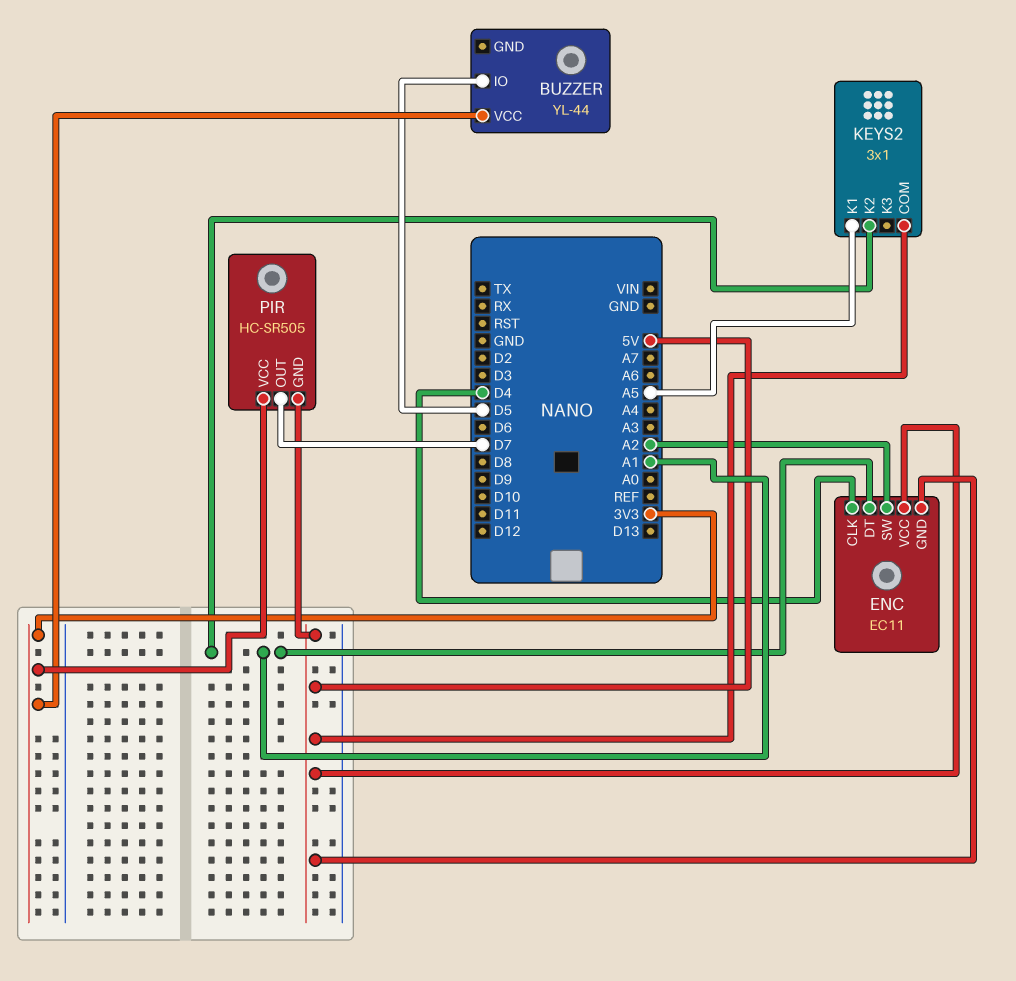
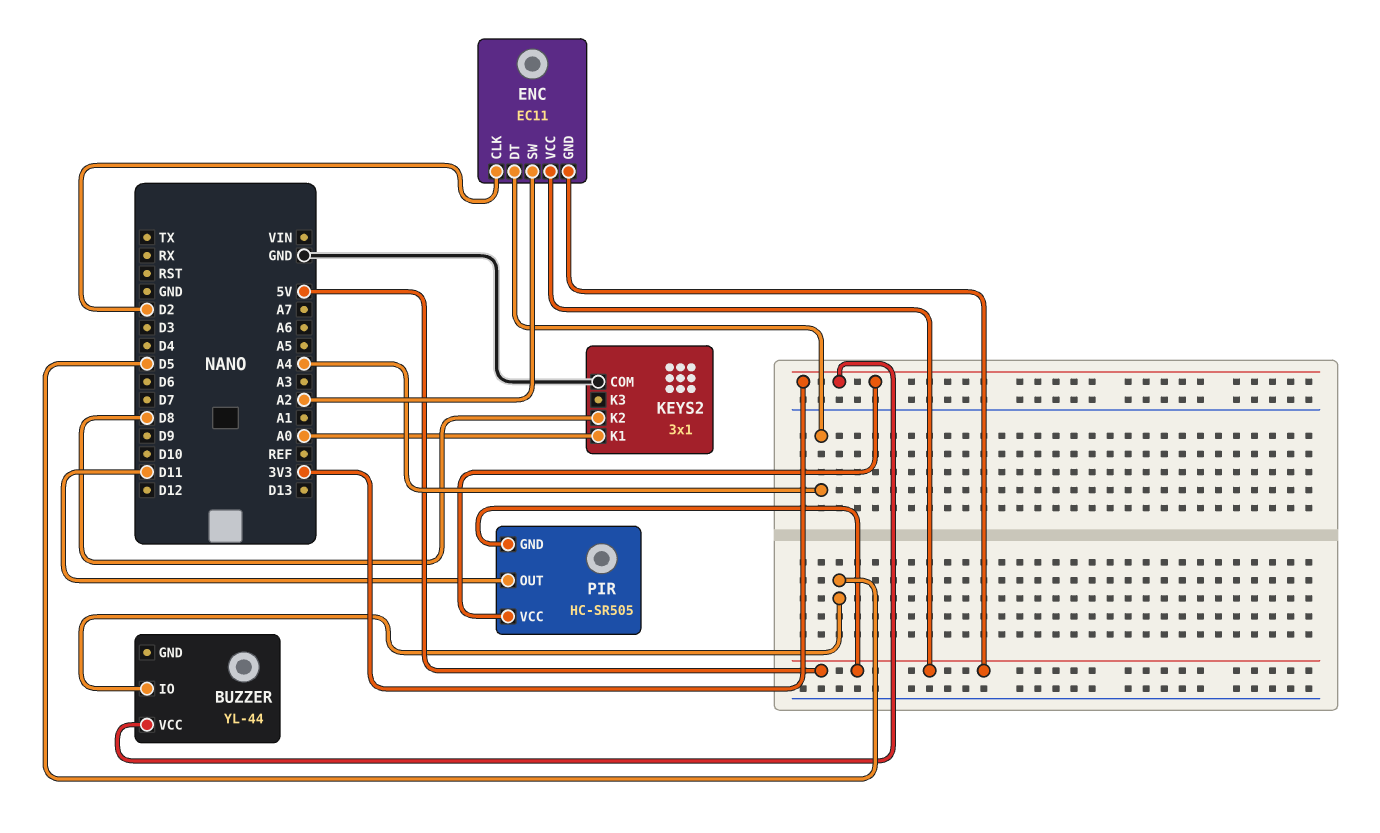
ENC pin CLK: D4 -> D2
ENC pin DT: A1 -> A4
KEYS2 pin COM: 5V -> GND
KEYS2 pin K1: A5 -> A0
KEYS2 pin K2: A1 -> D8
PIR pin OUT: D7 -> D11

